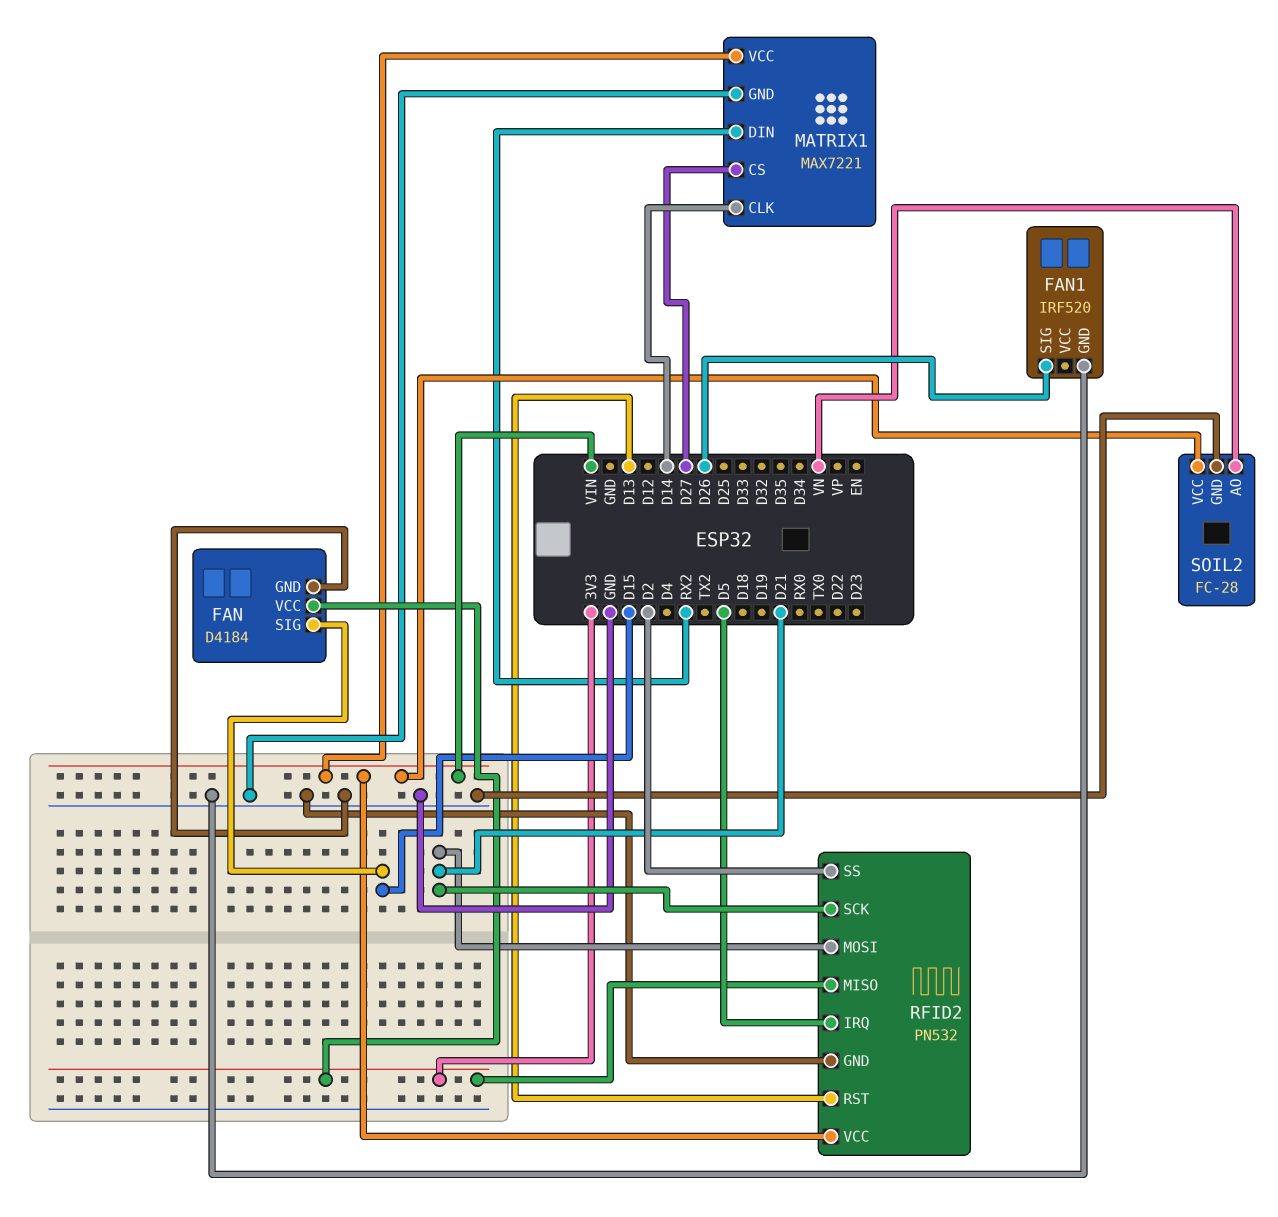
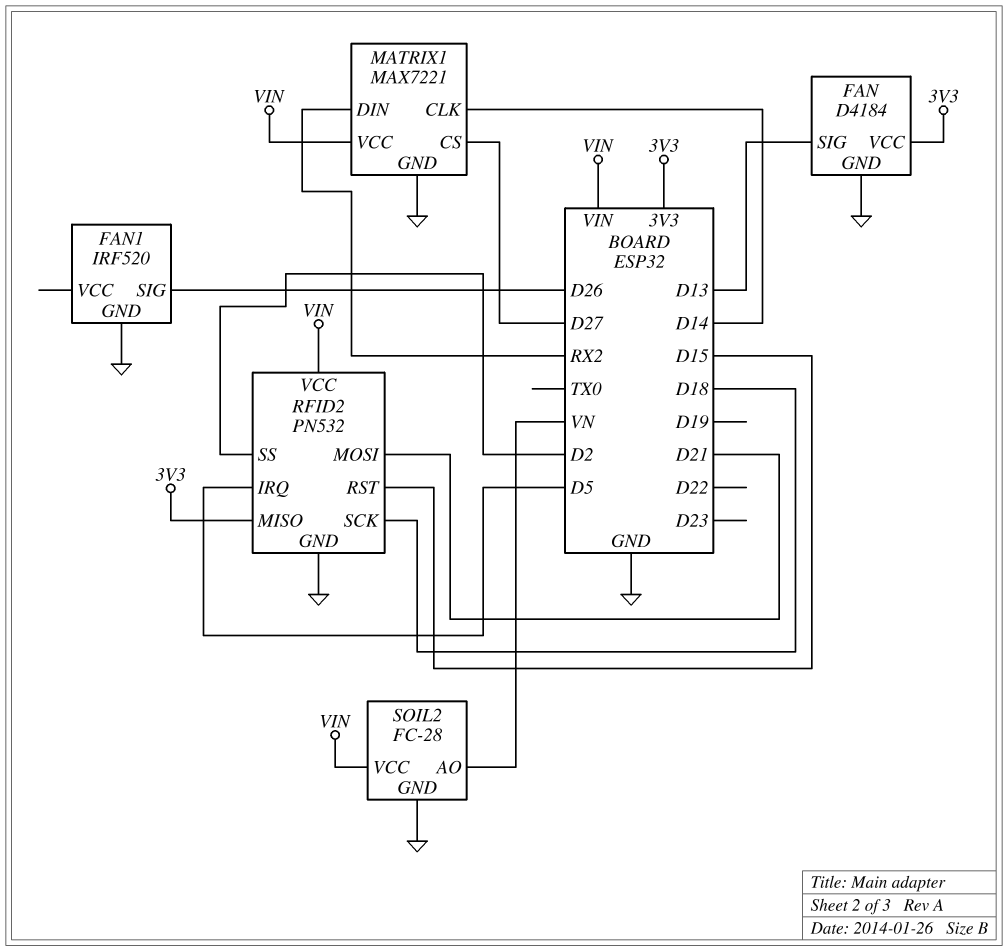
FAN pin SIG: D15 -> D13
RFID2 pin RST: D13 -> D15
RFID2 pin SCK: D21 -> D18

